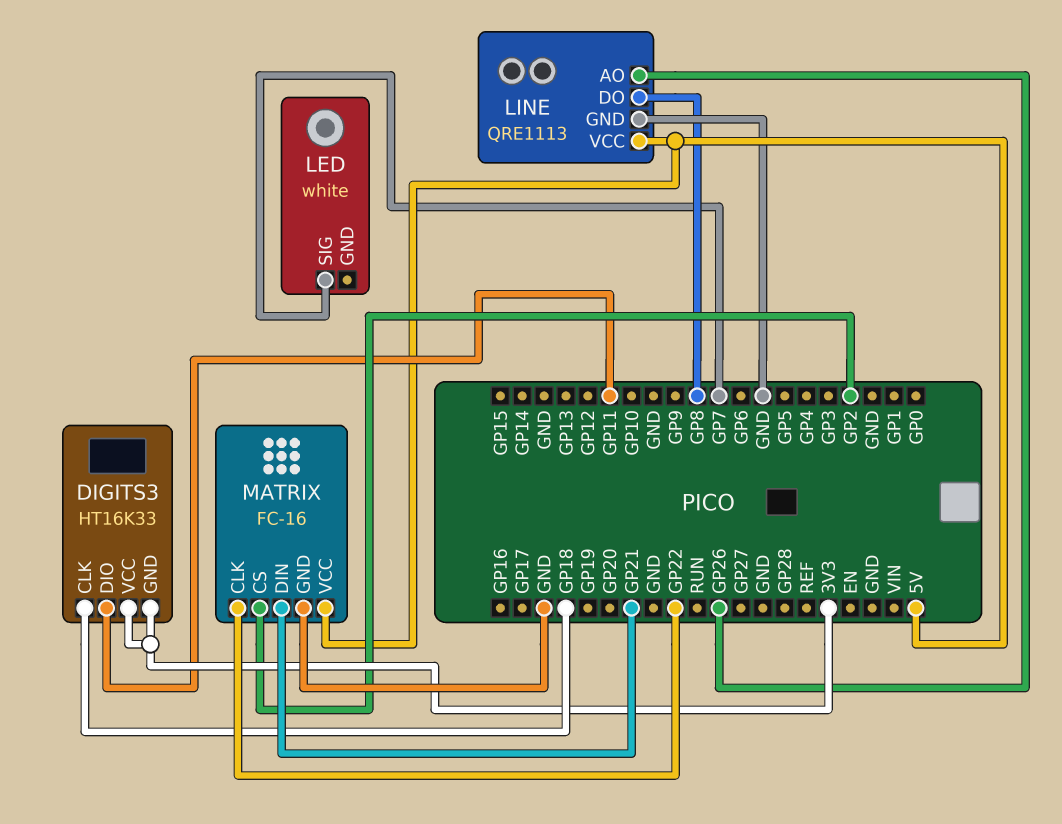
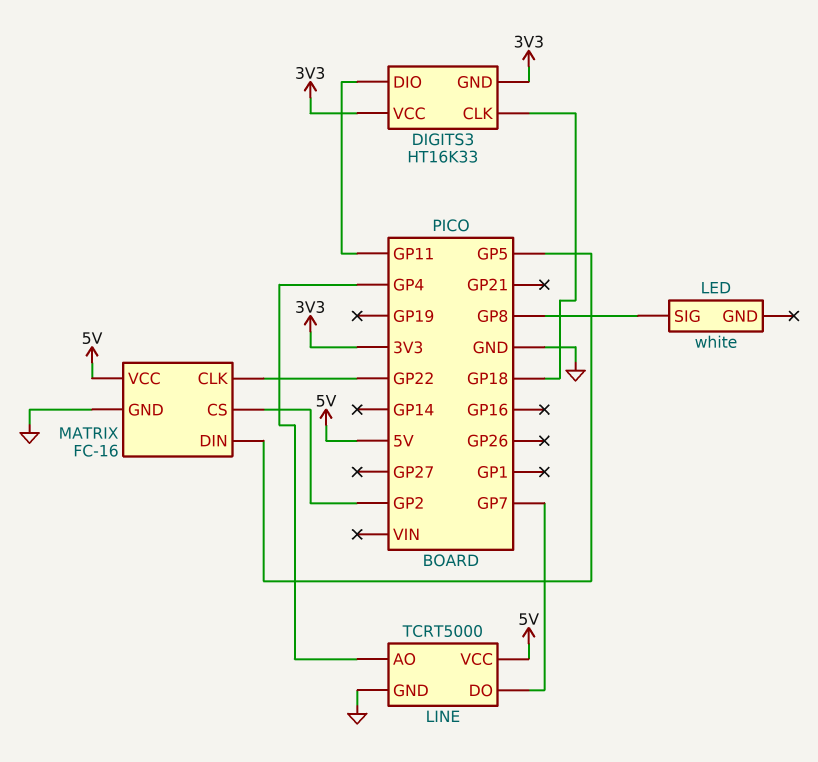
LED pin SIG: GP7 -> GP8
LINE: QRE1113 -> TCRT5000
LINE pin AO: GP26 -> GP4
LINE pin DO: GP8 -> GP7
MATRIX pin DIN: GP21 -> GP5

